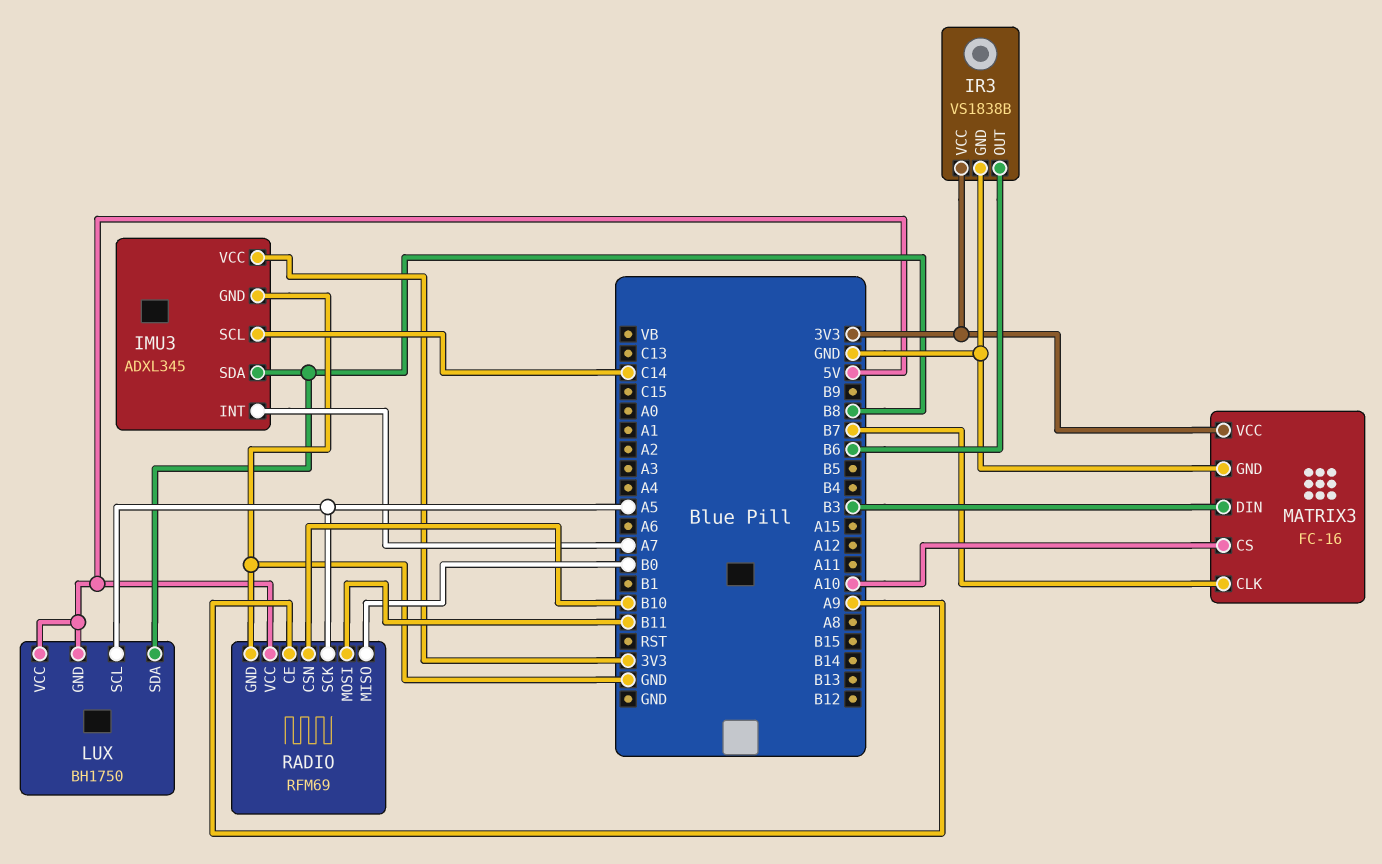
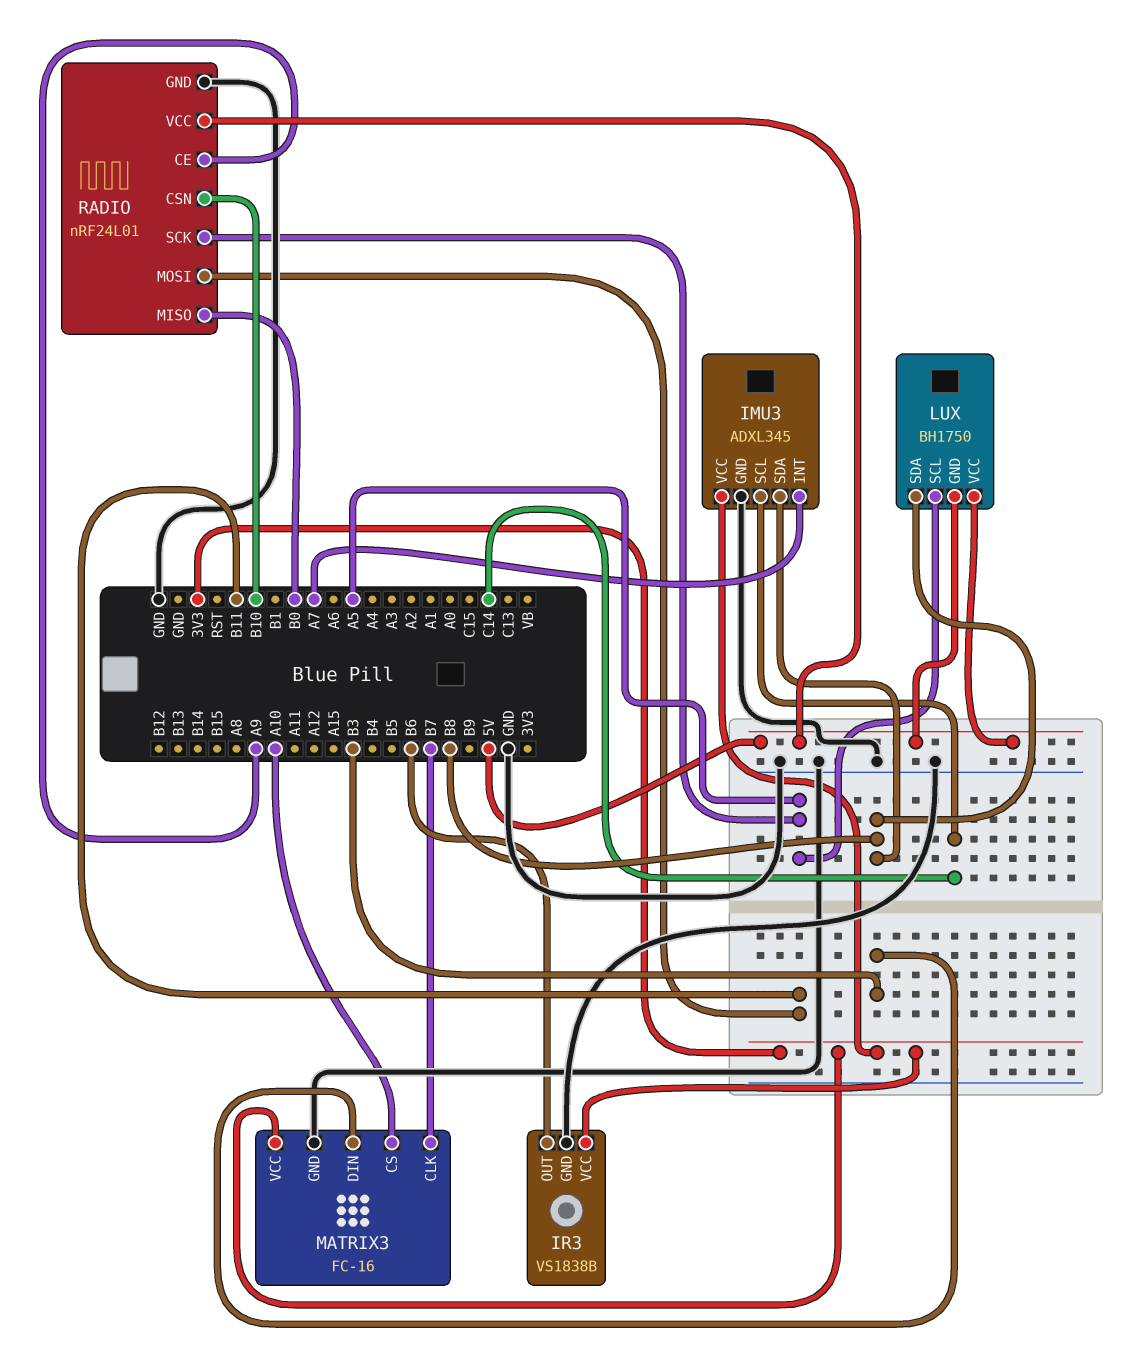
RADIO: RFM69 -> nRF24L01

